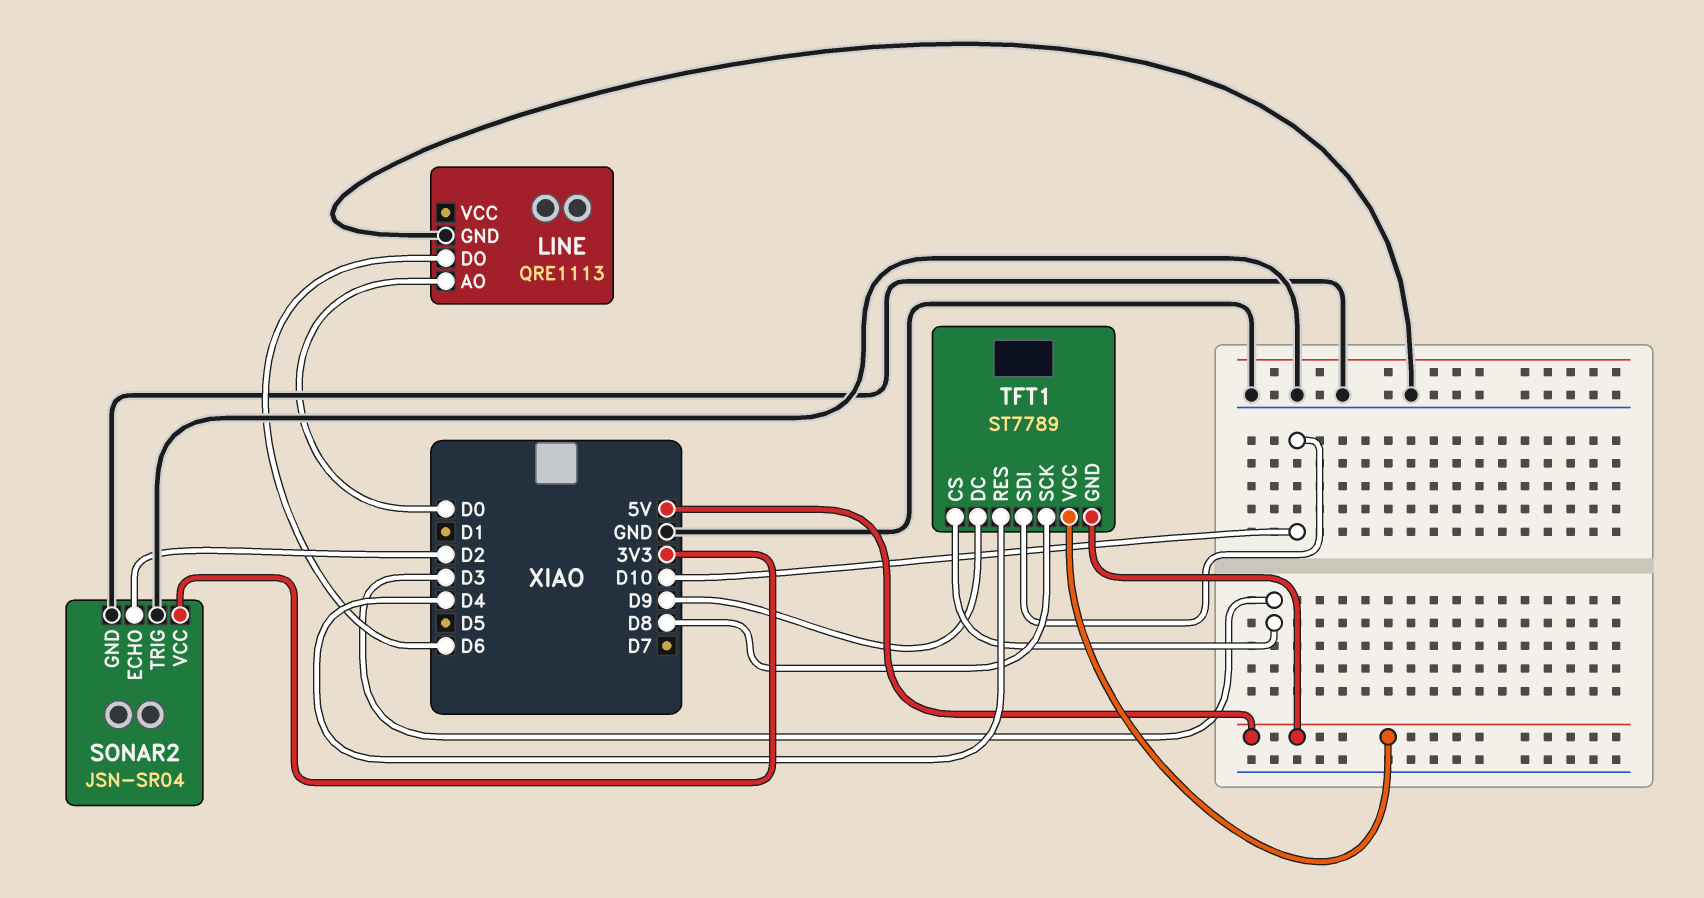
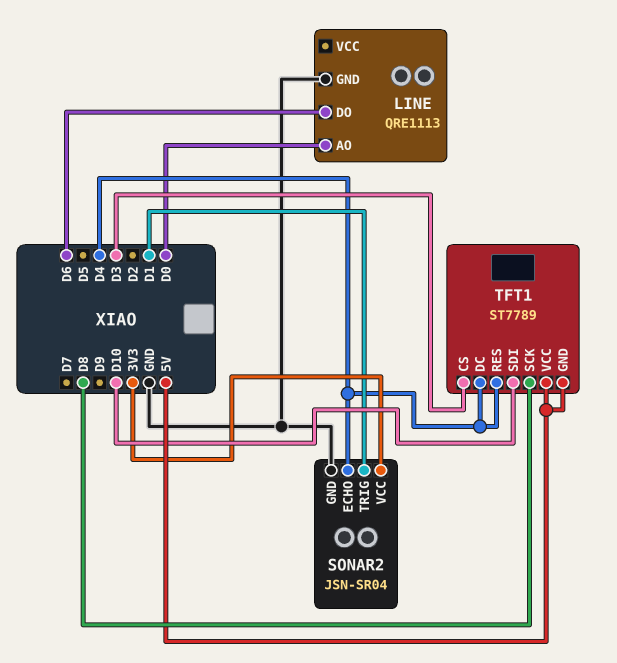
SONAR2 pin ECHO: D2 -> D4
SONAR2 pin TRIG: GND -> D1
TFT1 pin DC: D9 -> D4

